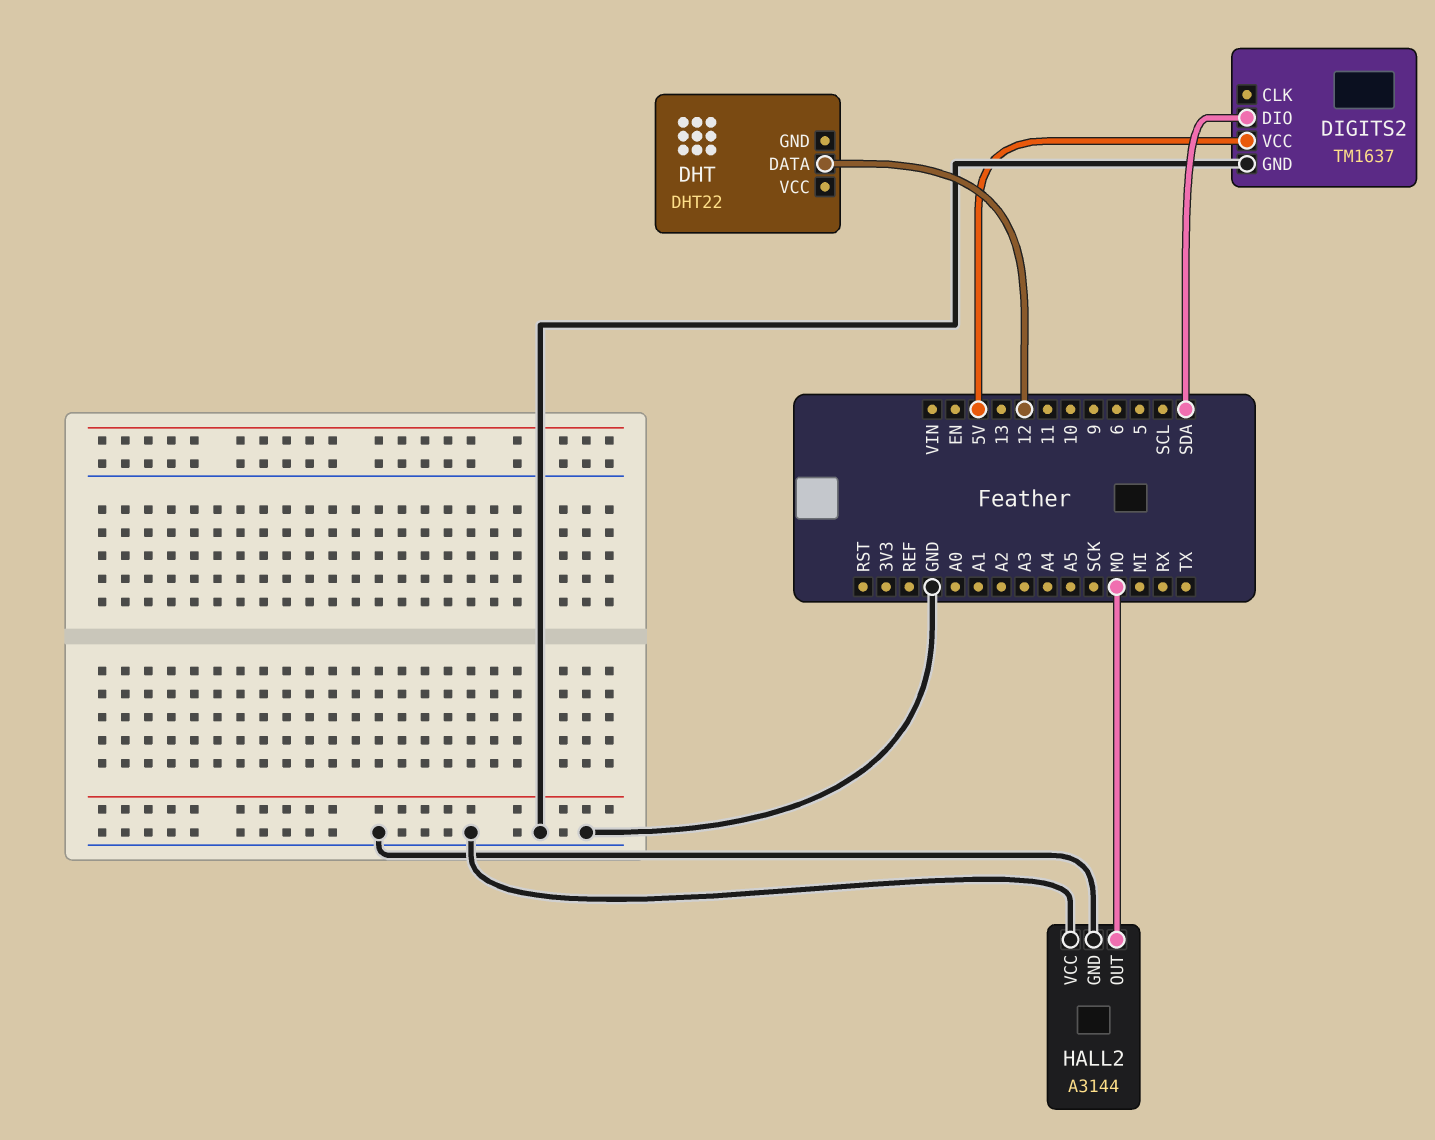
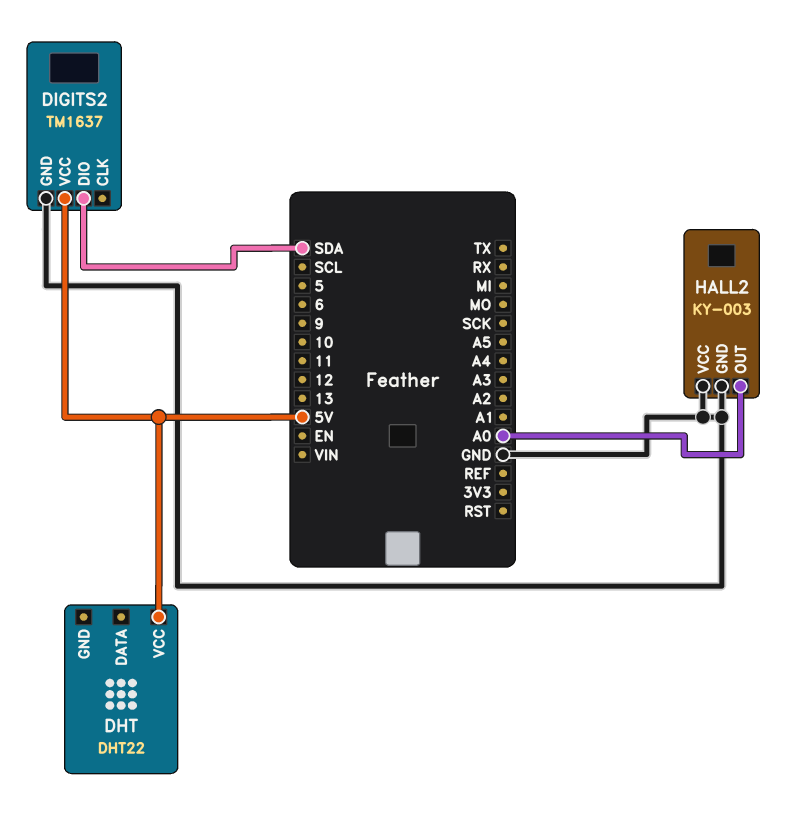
DHT pin DATA: 12 -> none
DHT pin VCC: none -> 5V
HALL2: A3144 -> KY-003
HALL2 pin OUT: MO -> A0

